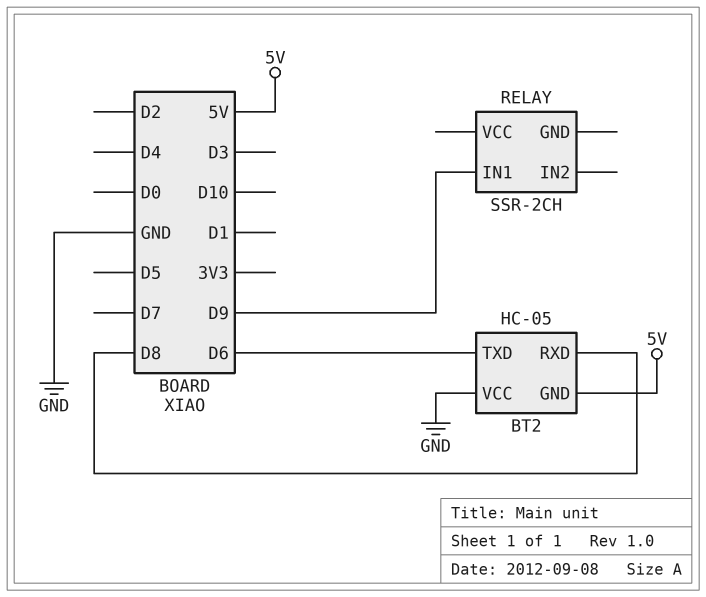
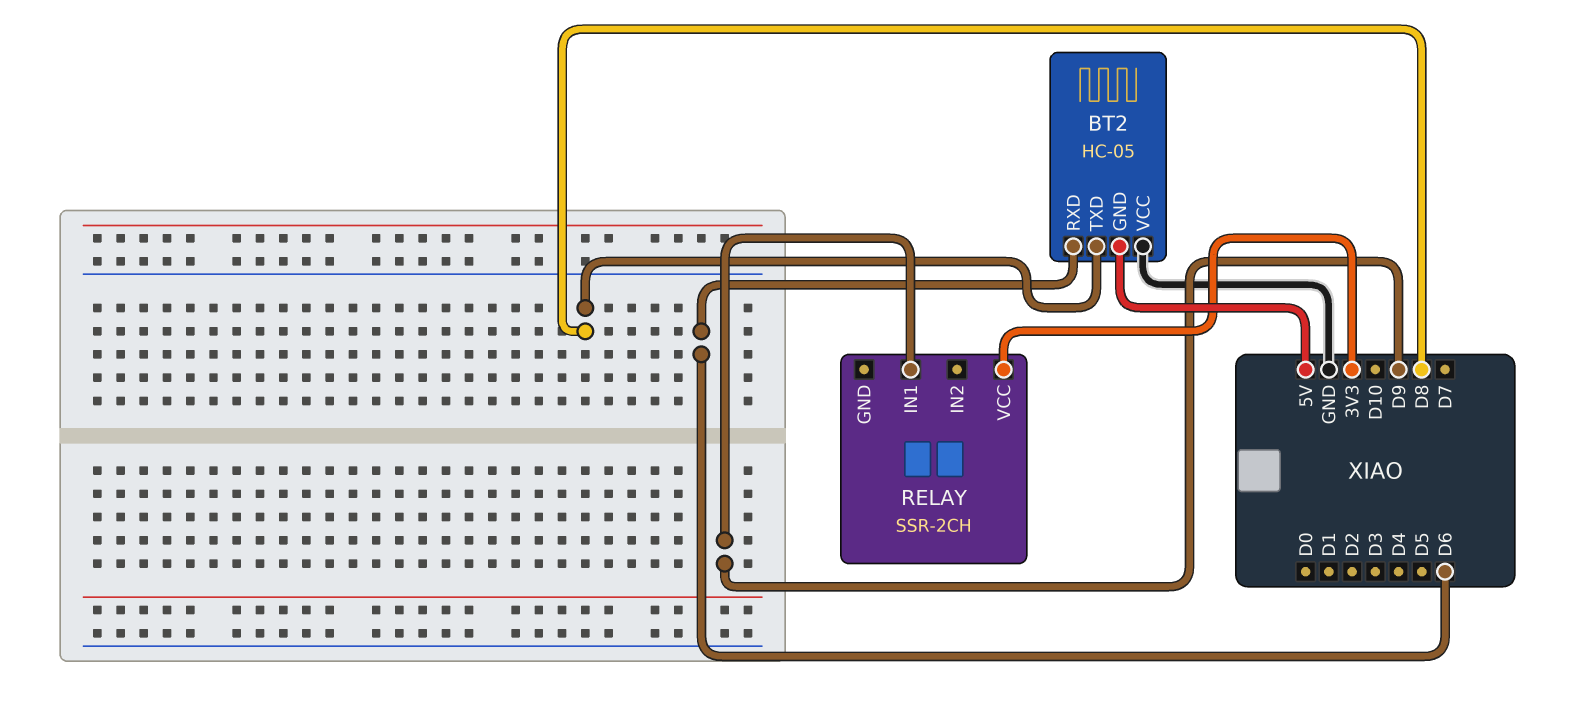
BT2 pin RXD: D8 -> D6
BT2 pin TXD: D6 -> D8
RELAY pin VCC: none -> 3V3

